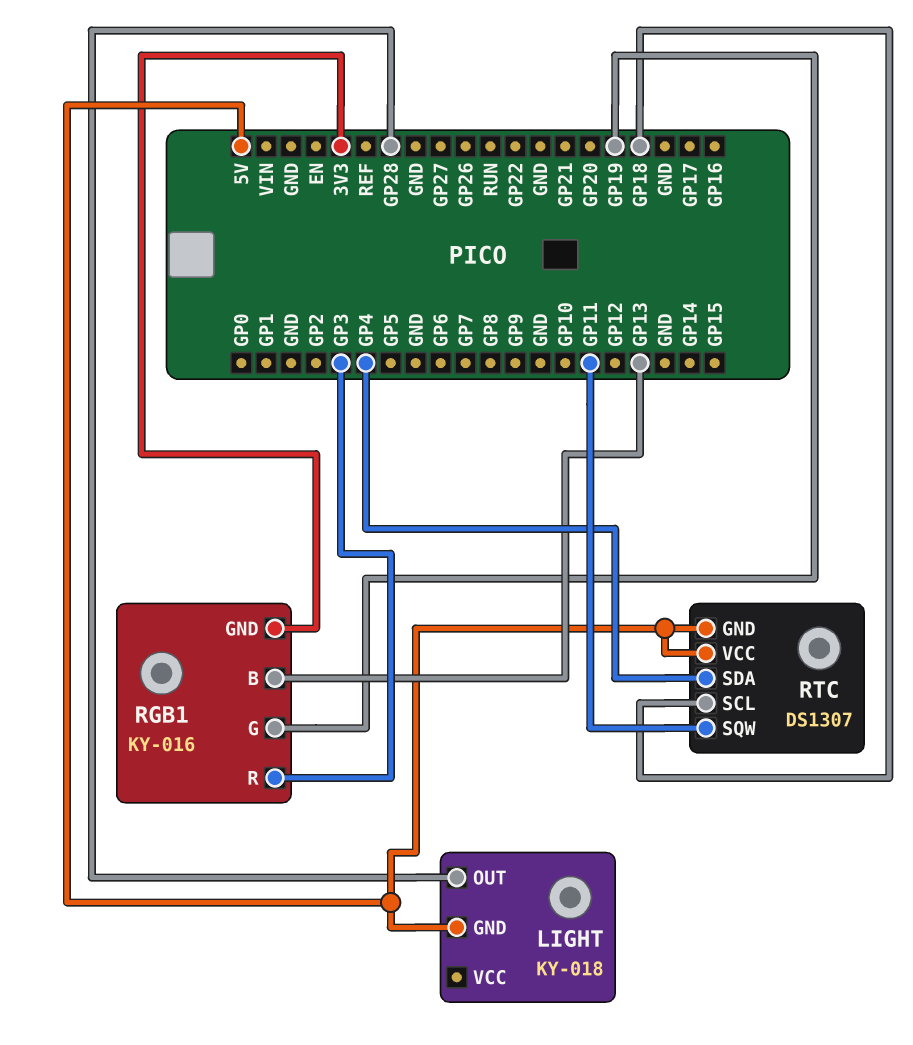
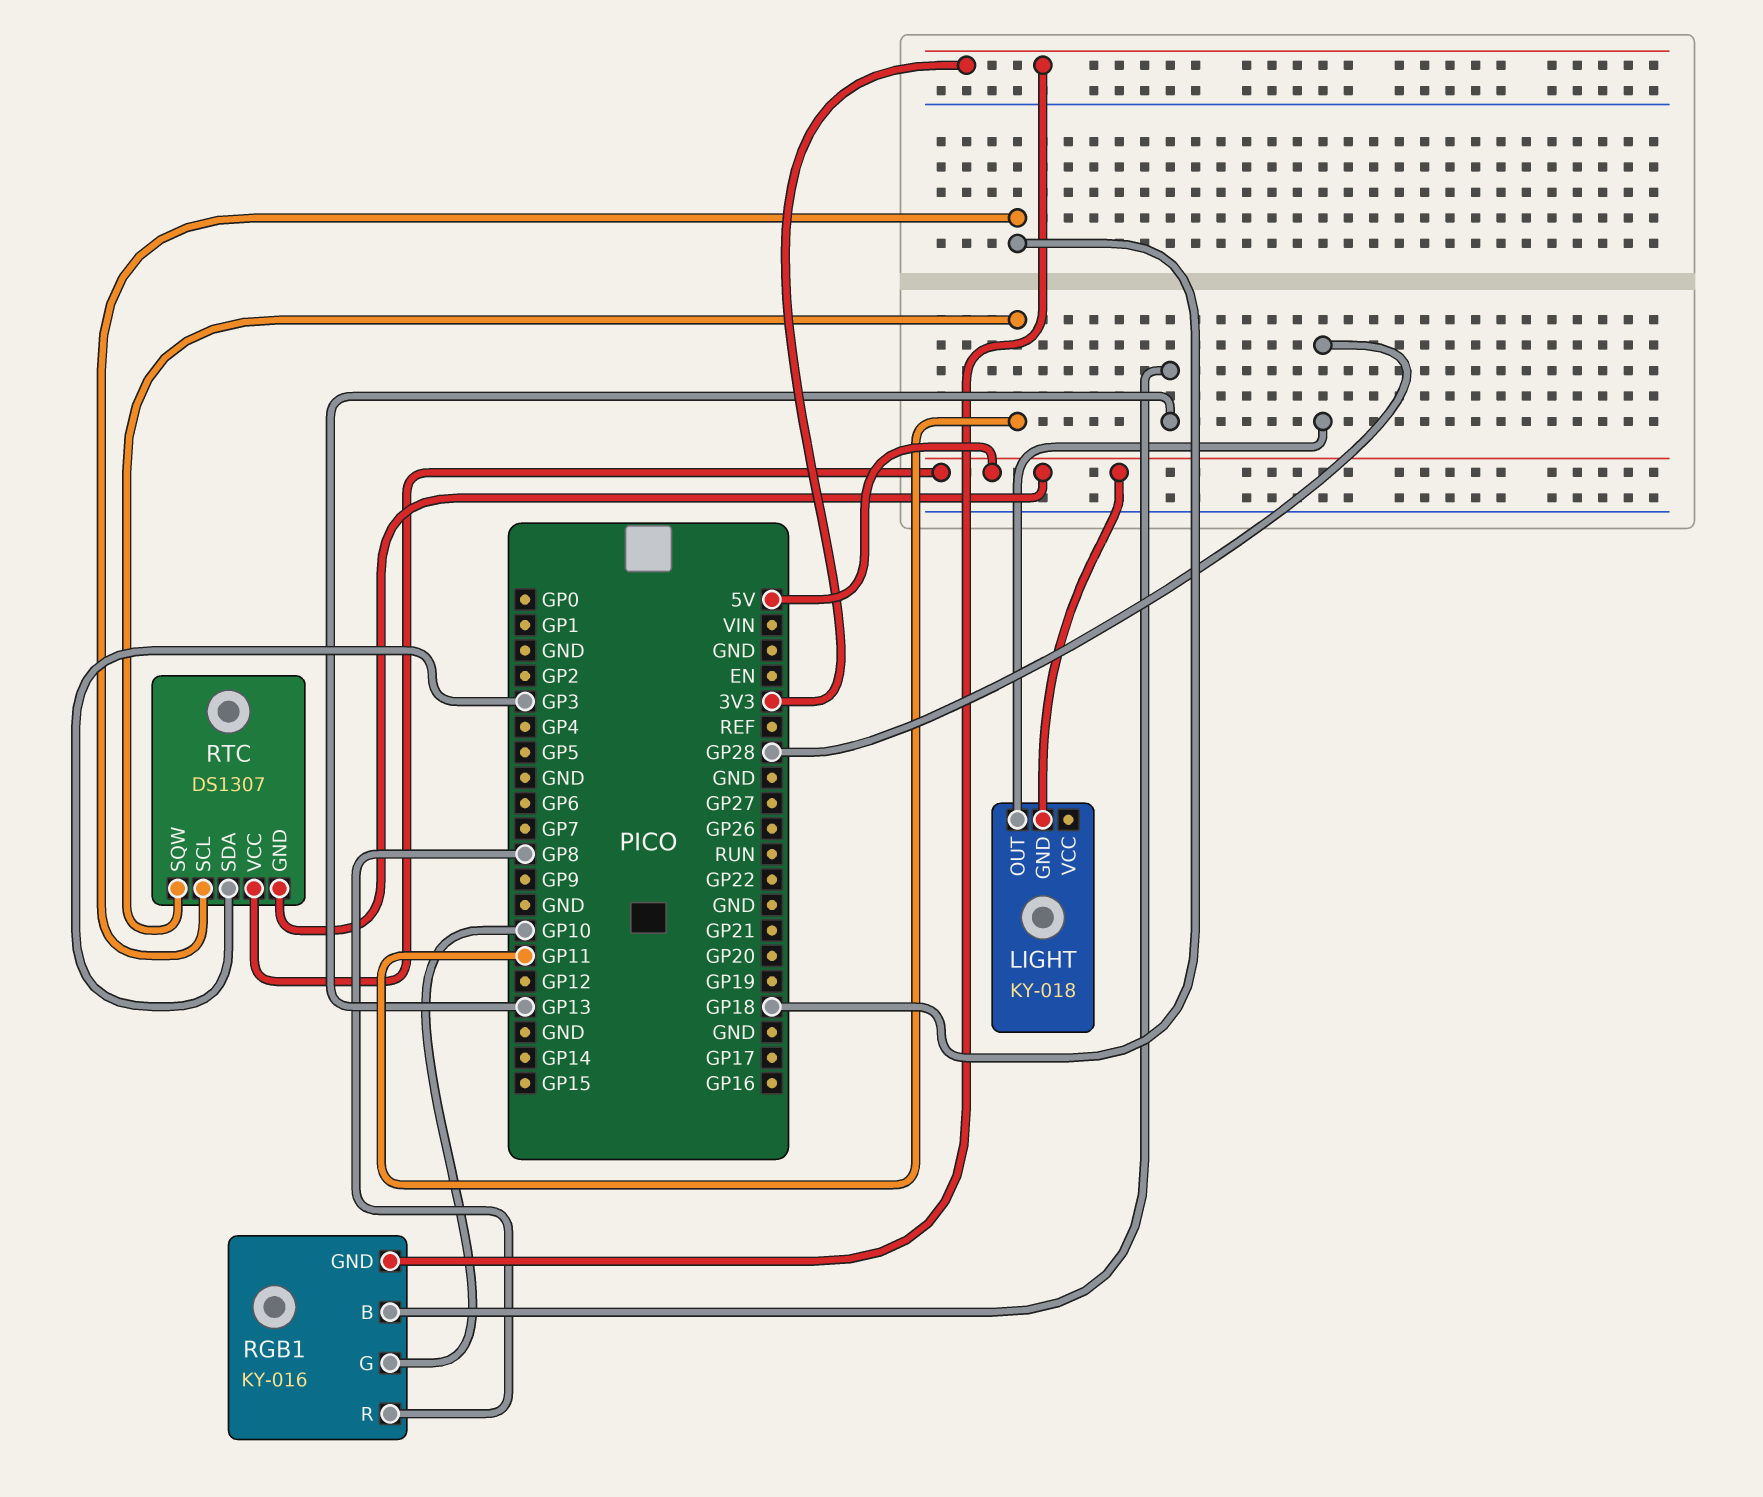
RGB1 pin G: GP19 -> GP10
RGB1 pin R: GP3 -> GP8
RTC pin SDA: GP4 -> GP3

